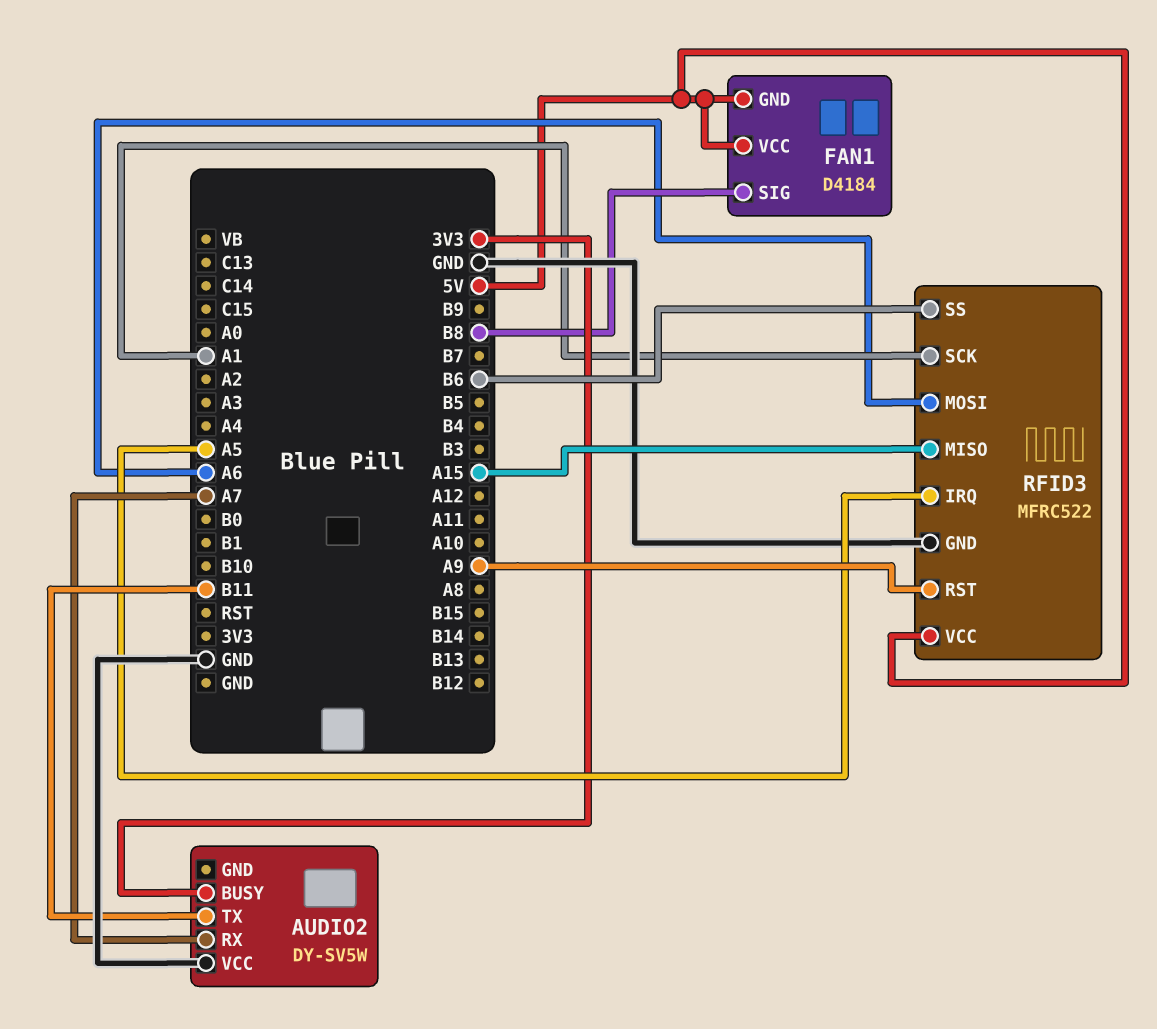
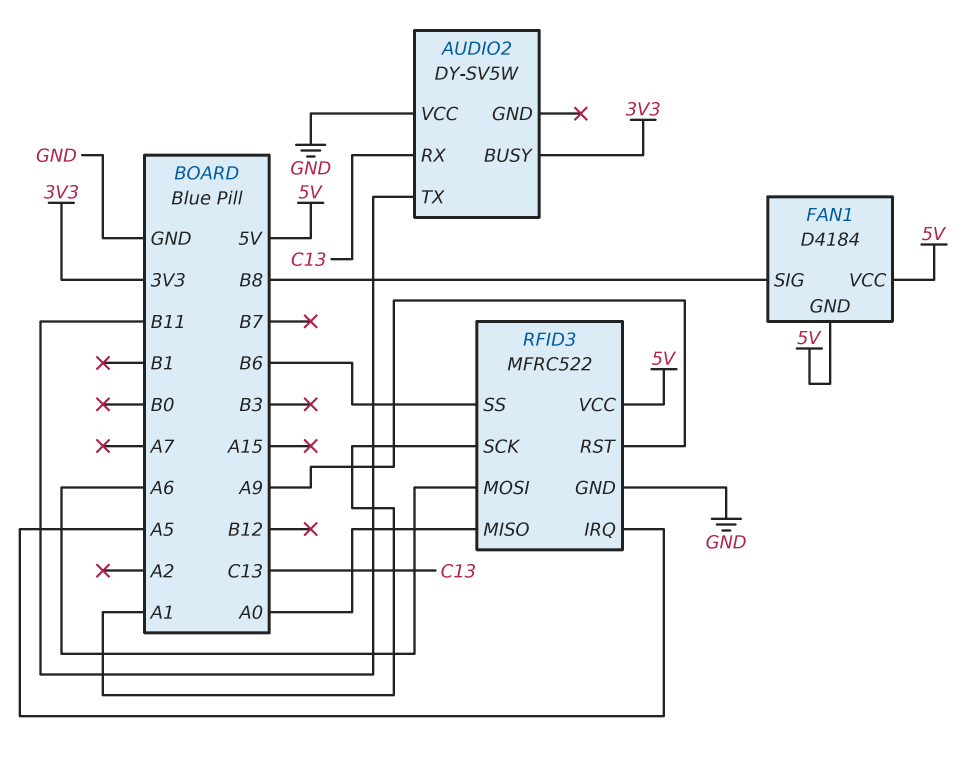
AUDIO2 pin RX: A7 -> C13
RFID3 pin MISO: A15 -> A0

